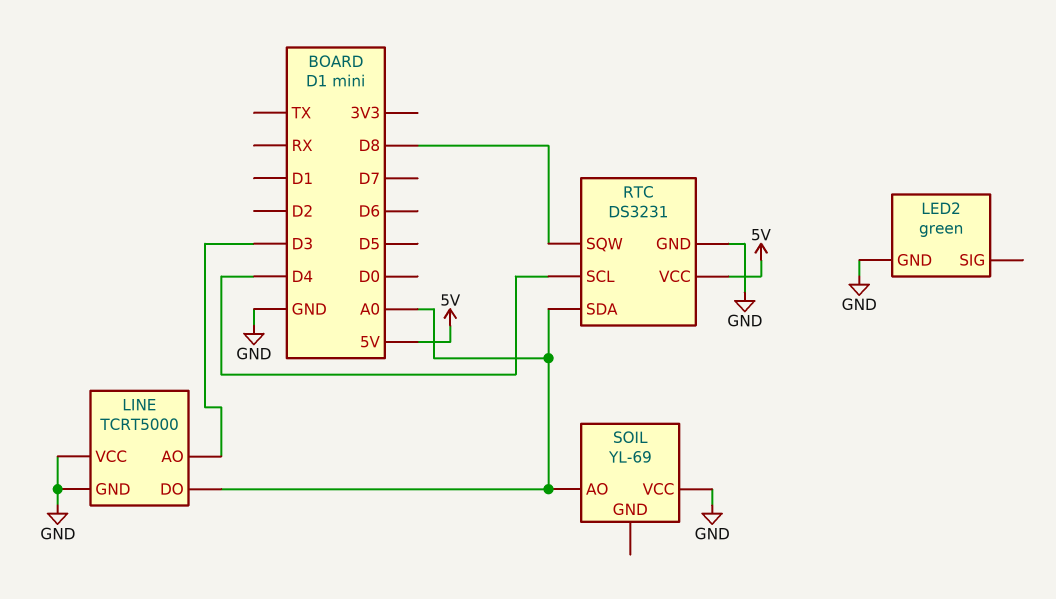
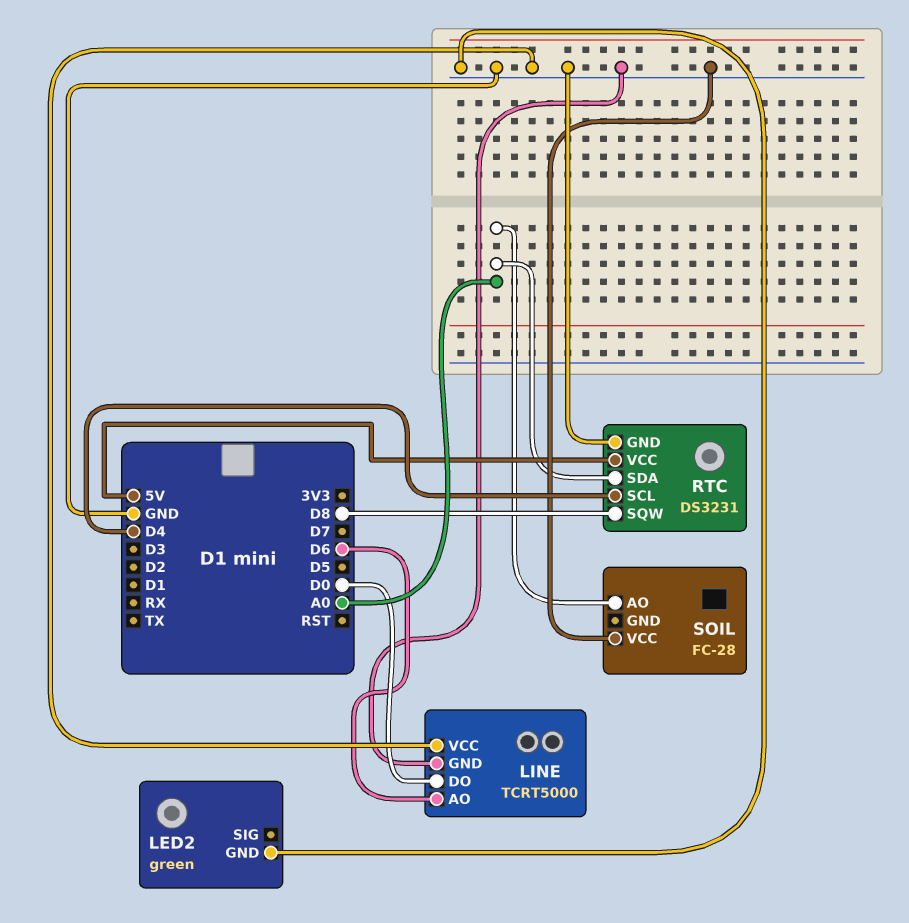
LINE pin AO: D3 -> D6
LINE pin DO: A0 -> D0
SOIL: YL-69 -> FC-28

